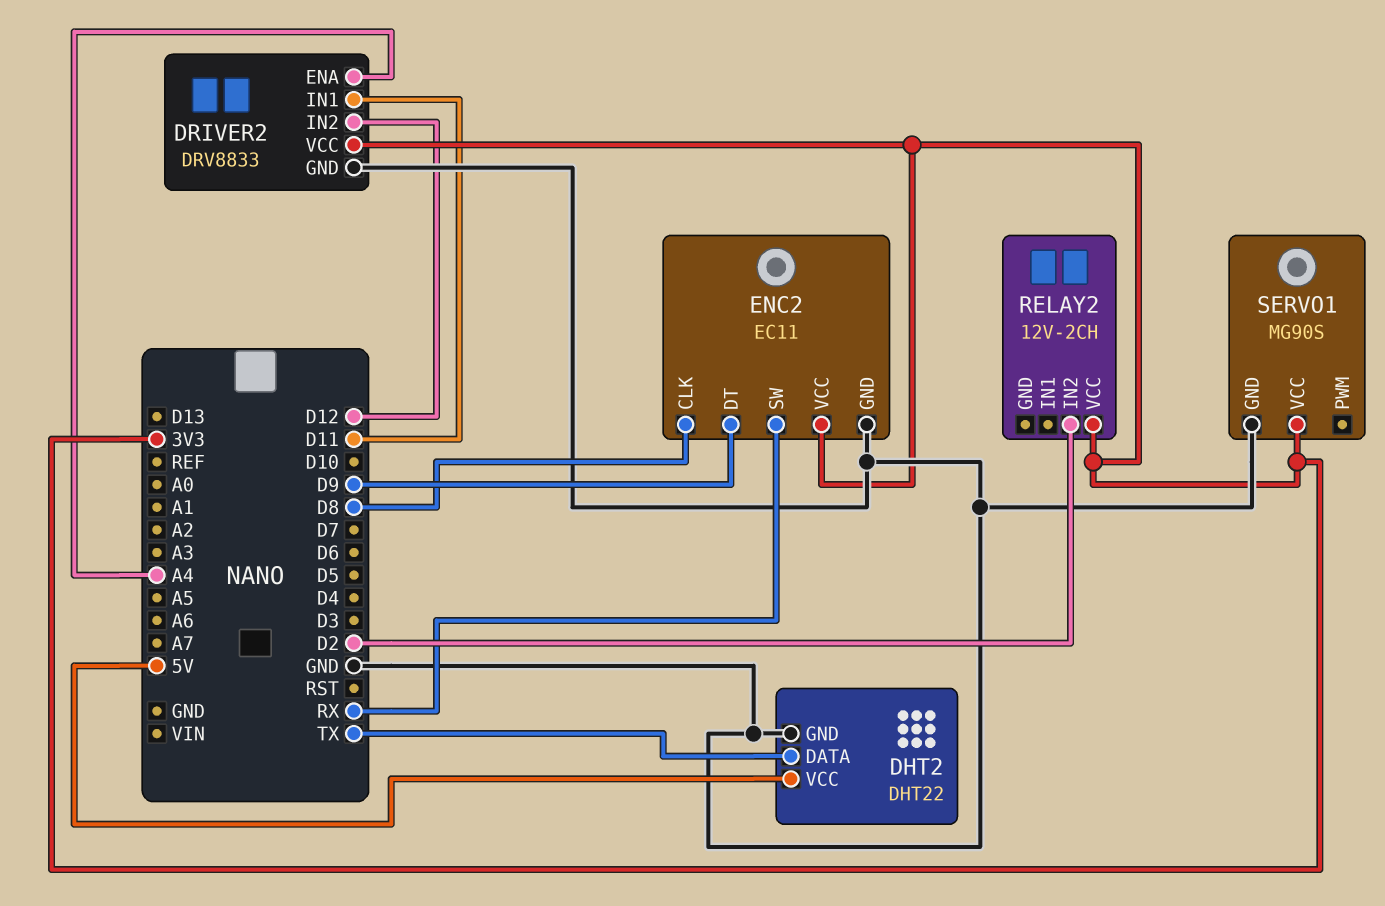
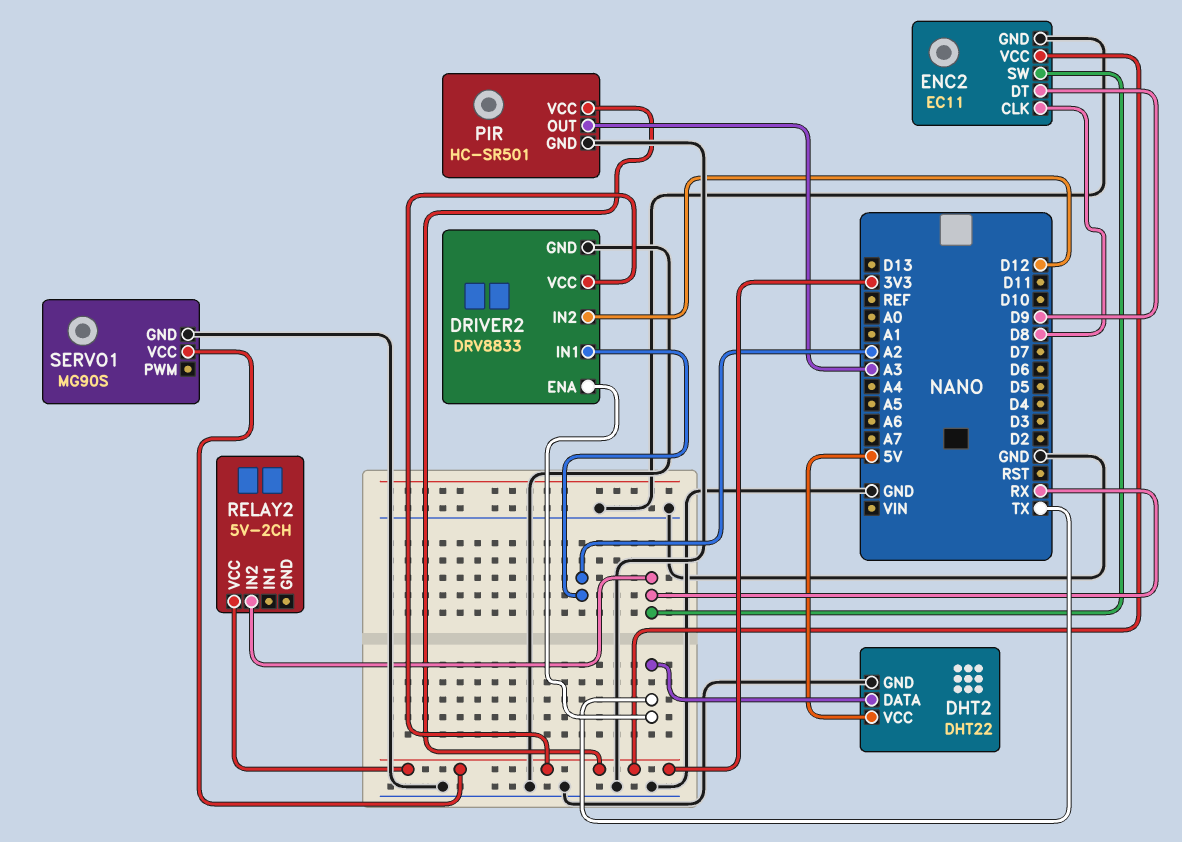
DRIVER2 pin ENA: A4 -> TX
DRIVER2 pin IN1: D11 -> A2
PIR: none -> HC-SR501
PIR pin GND: none -> GND
PIR pin OUT: none -> A3
PIR pin VCC: none -> 3V3
RELAY2: 12V-2CH -> 5V-2CH
RELAY2 pin IN2: D2 -> RX

